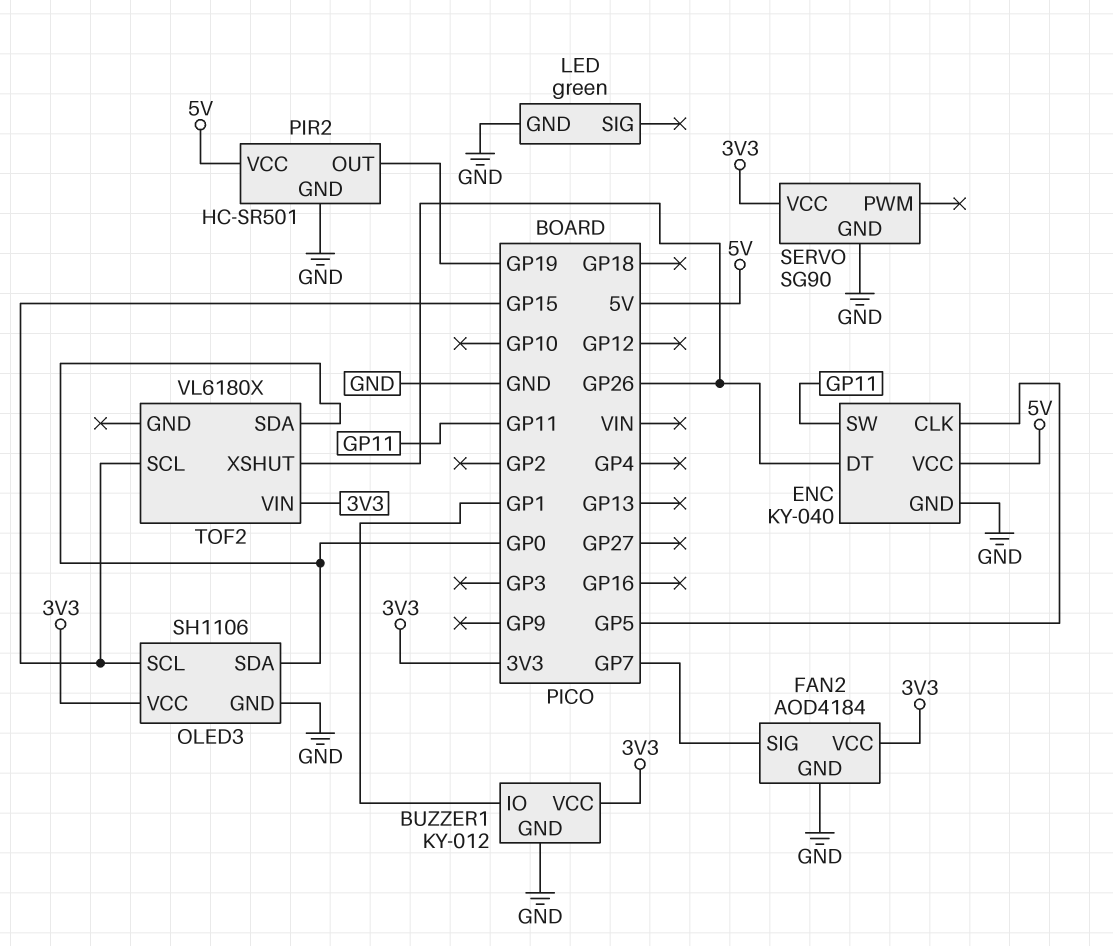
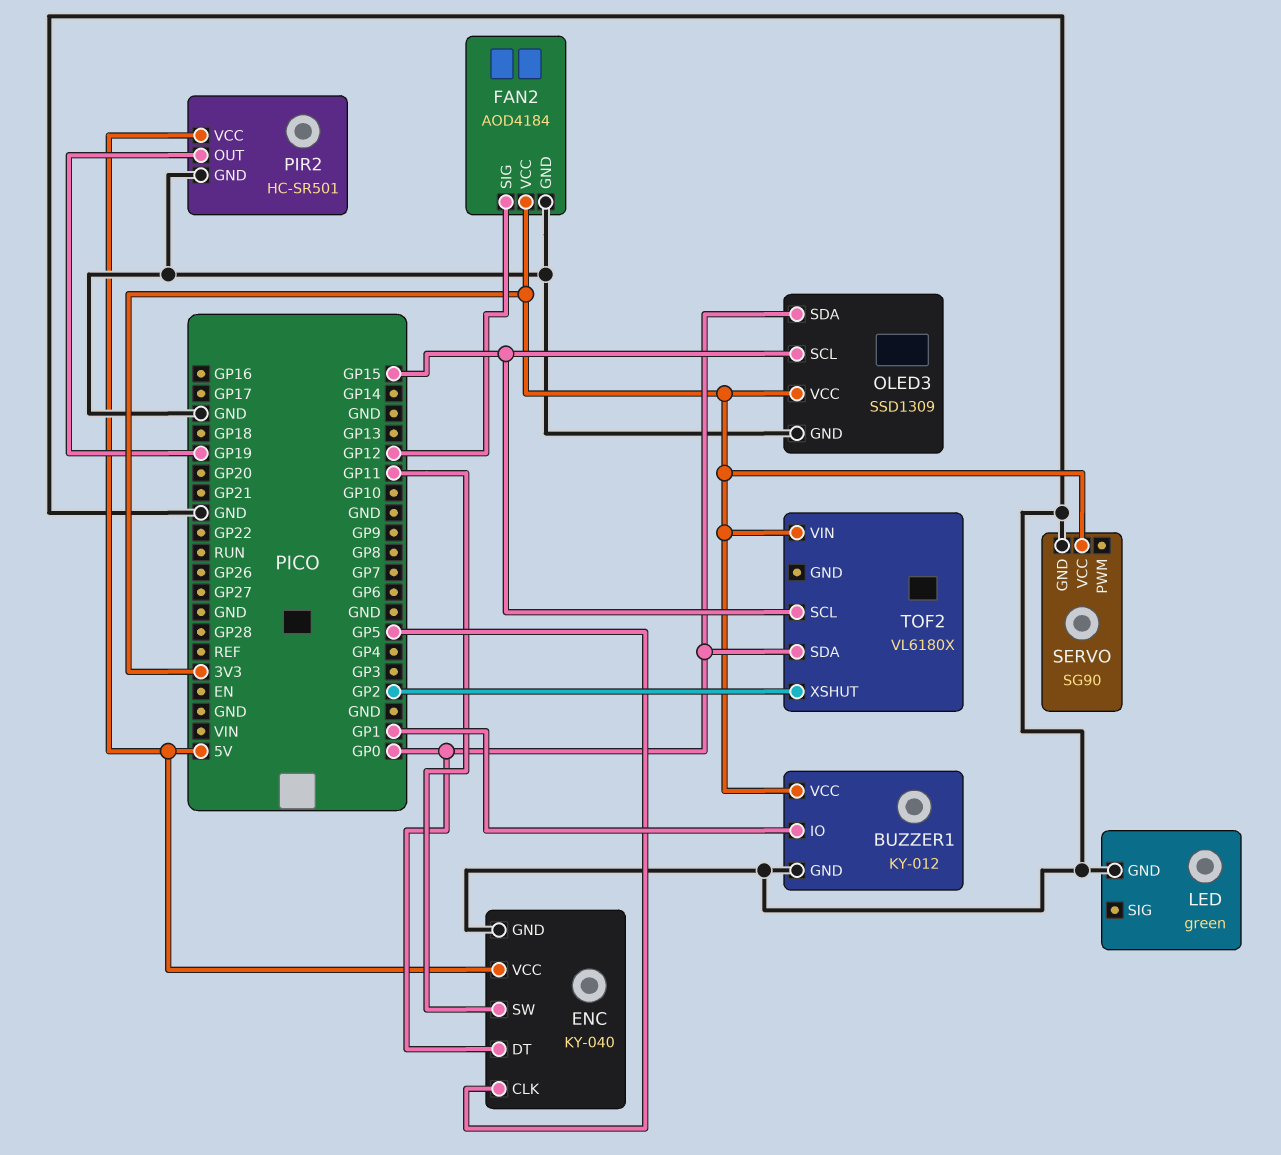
ENC pin DT: GP26 -> GP0
FAN2 pin SIG: GP7 -> GP12
OLED3: SH1106 -> SSD1309
TOF2 pin XSHUT: GP26 -> GP2

